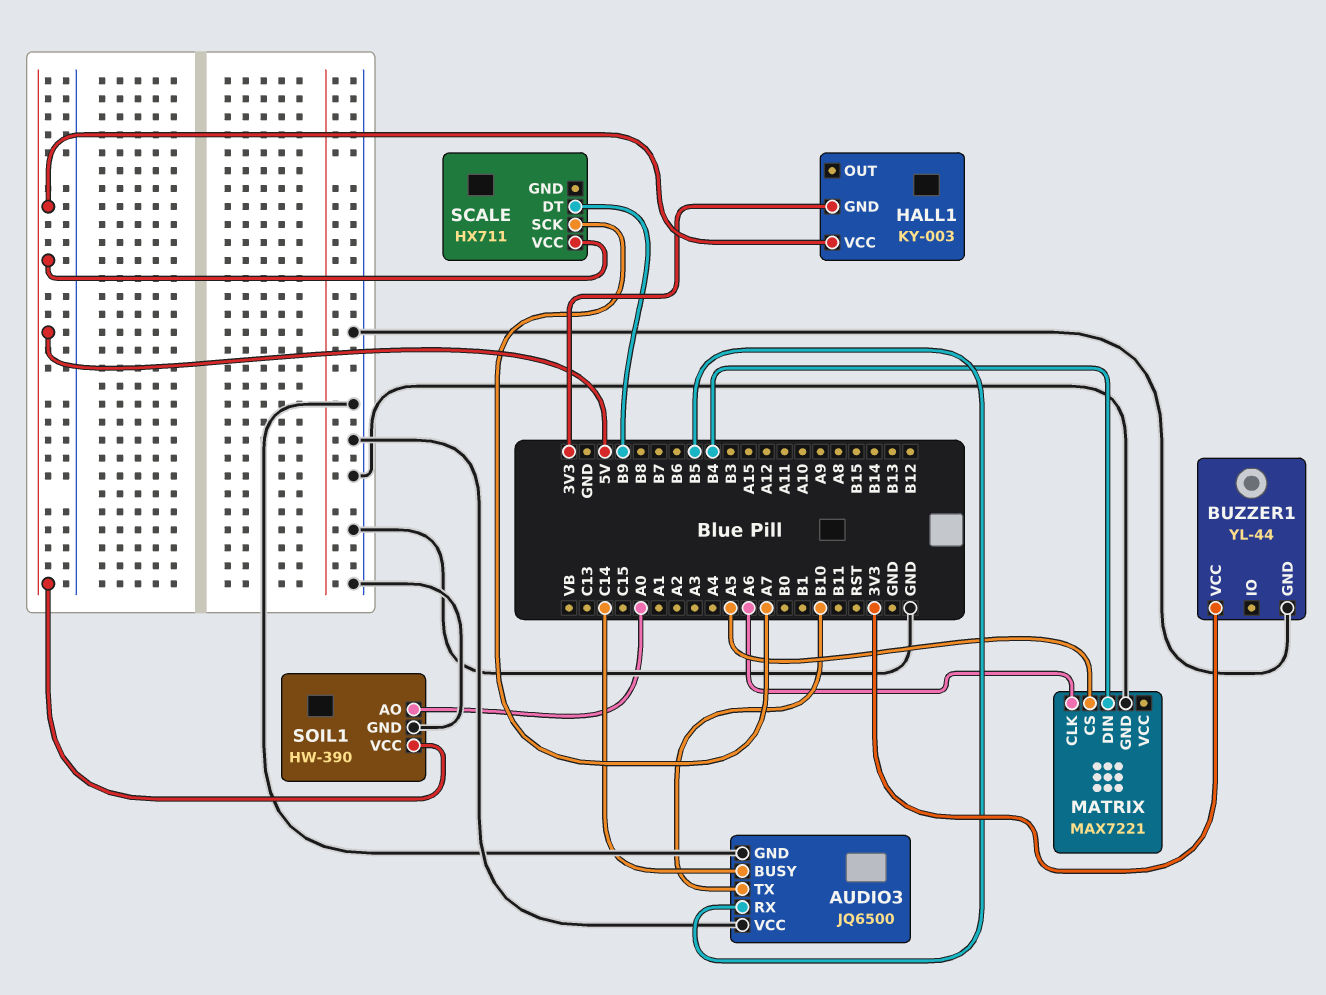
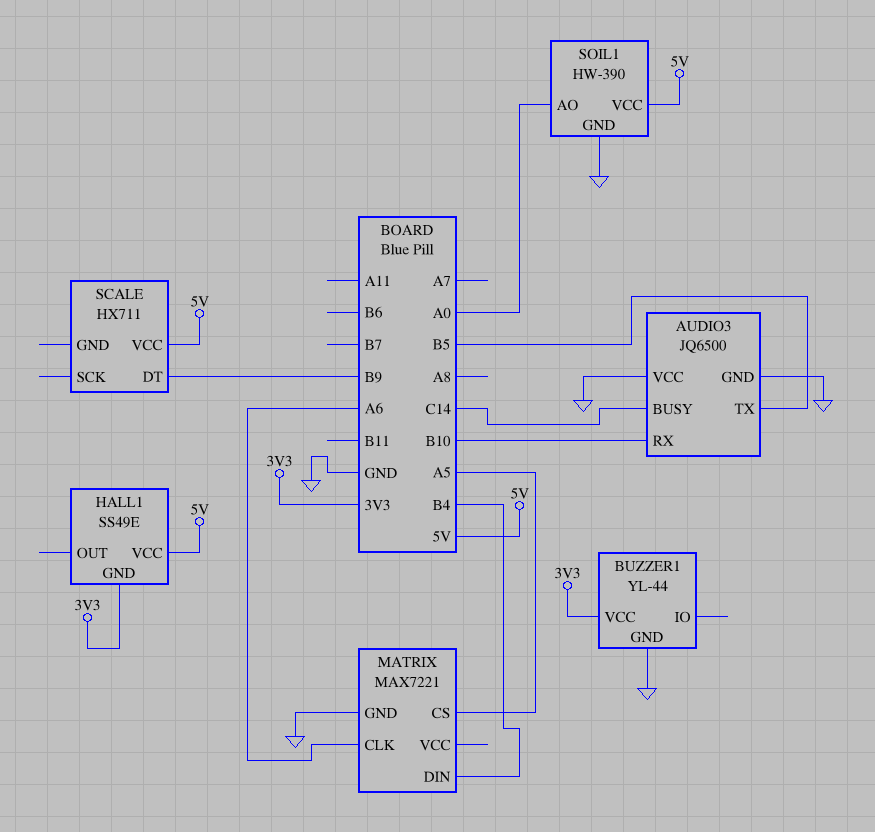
AUDIO3 pin RX: B5 -> B10
AUDIO3 pin TX: B10 -> B5
HALL1: KY-003 -> SS49E
SCALE pin SCK: A7 -> none

